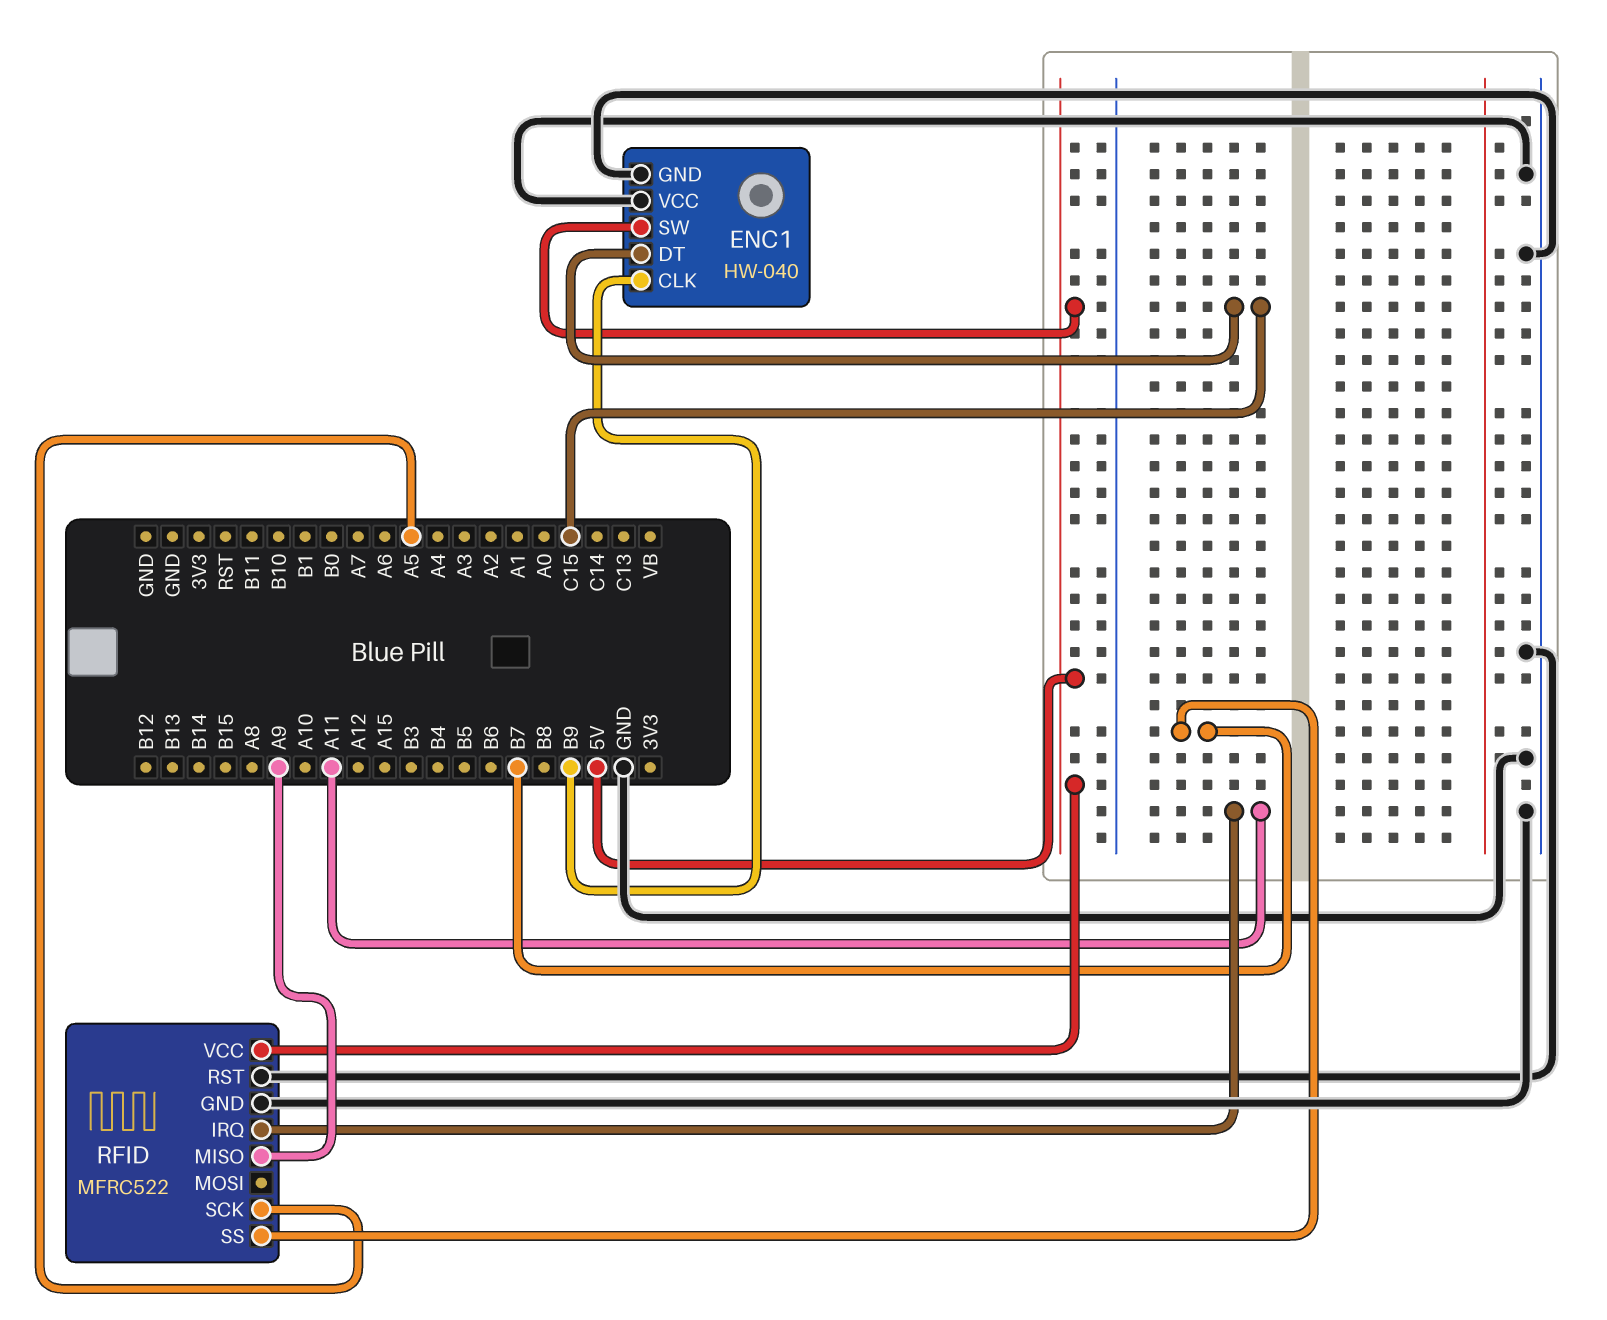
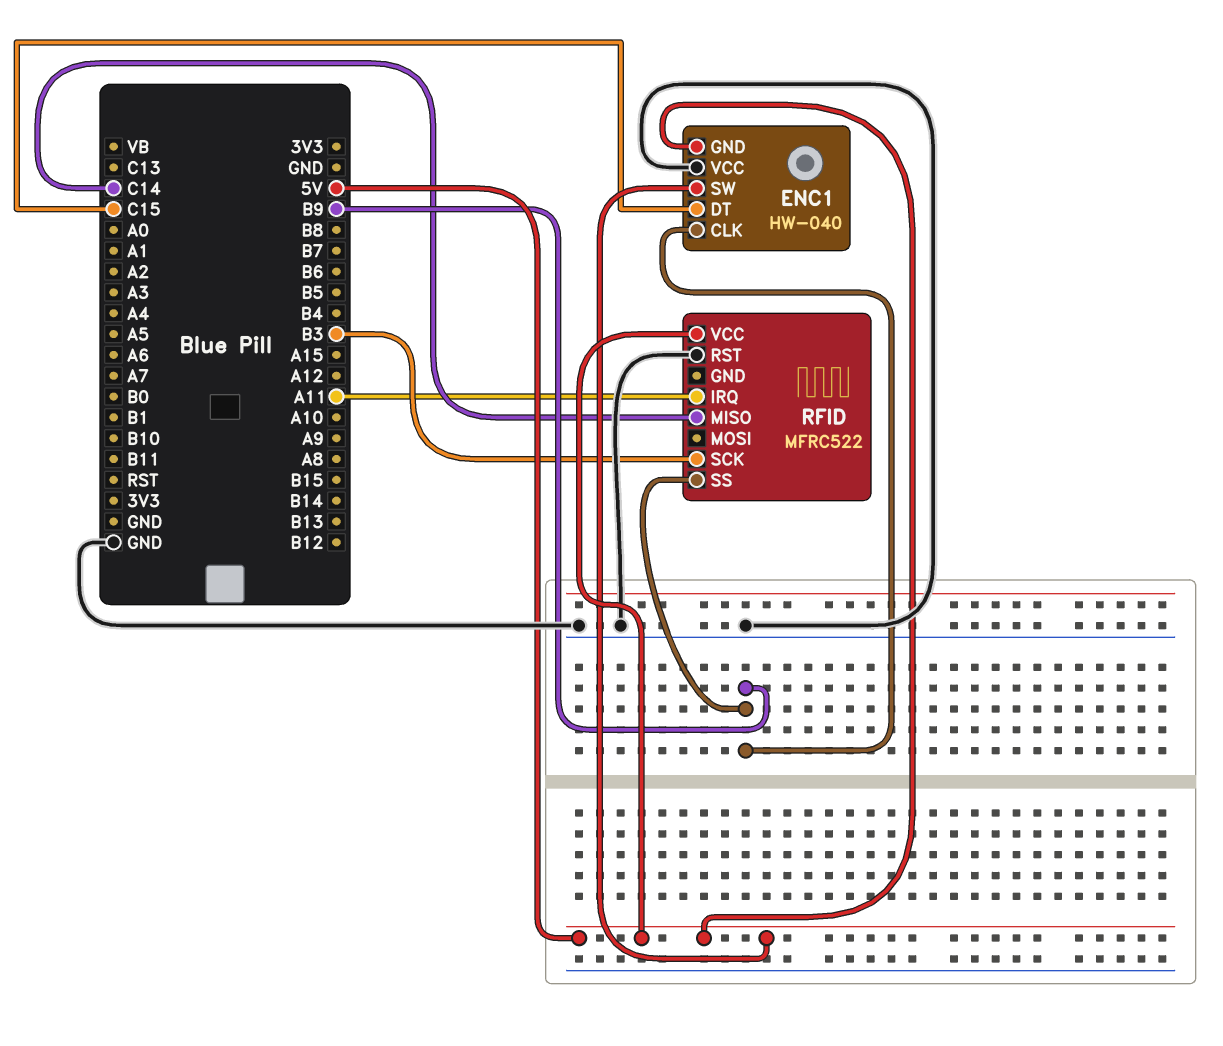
ENC1 pin GND: GND -> 5V
RFID pin GND: GND -> none
RFID pin MISO: A9 -> C14
RFID pin SCK: A5 -> B3
RFID pin SS: B7 -> B9

